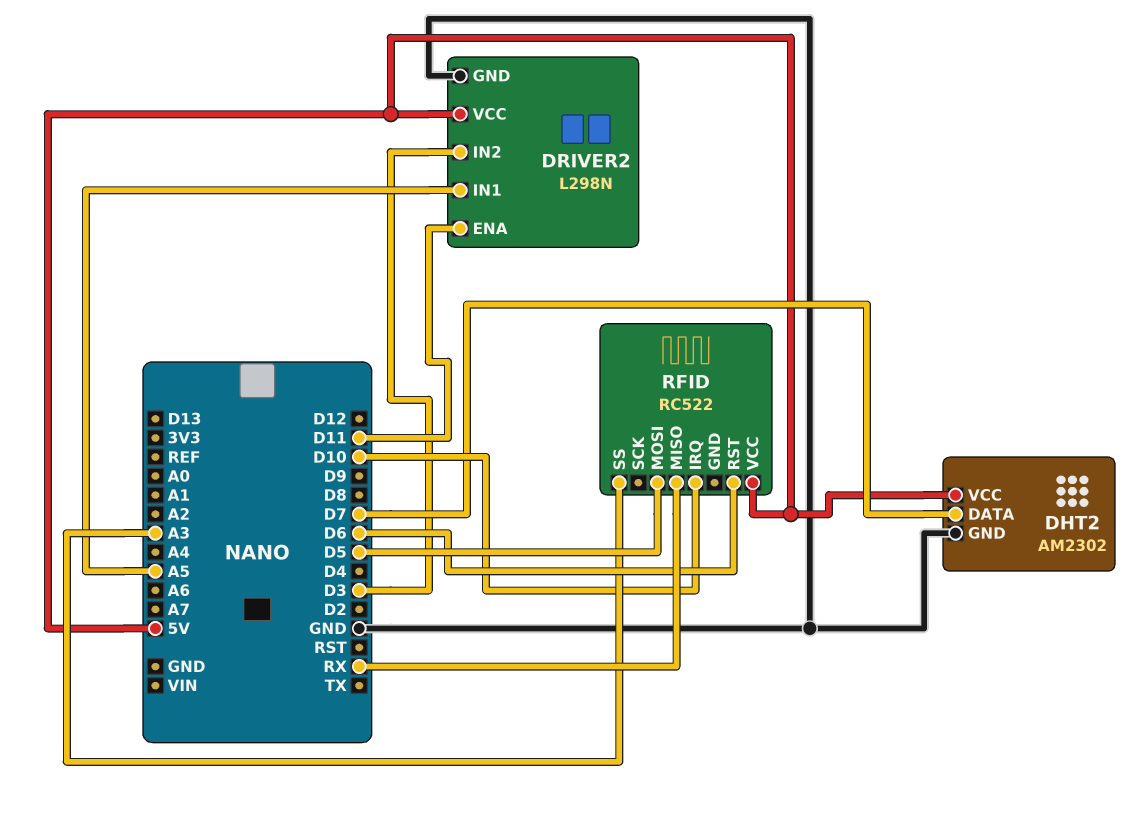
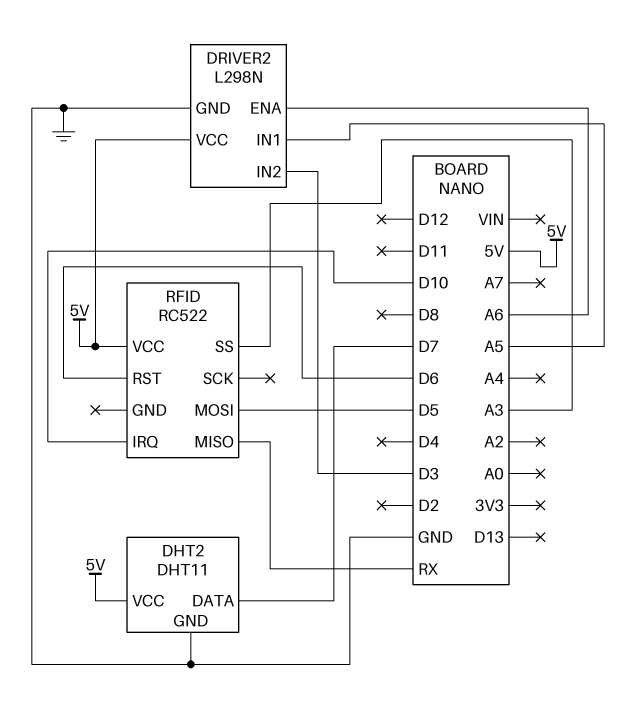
DHT2: AM2302 -> DHT11
DRIVER2 pin ENA: D11 -> A6

